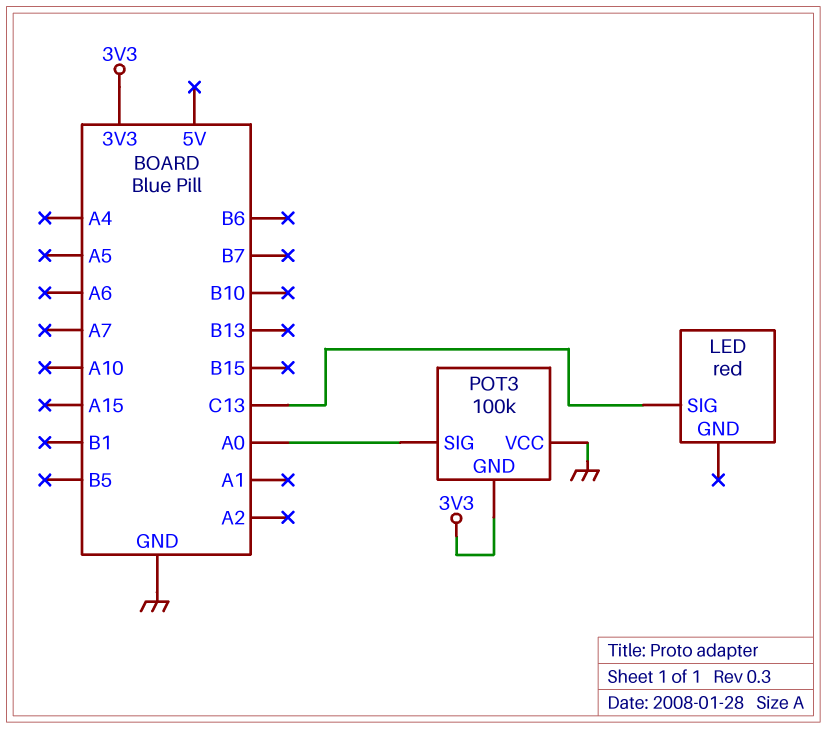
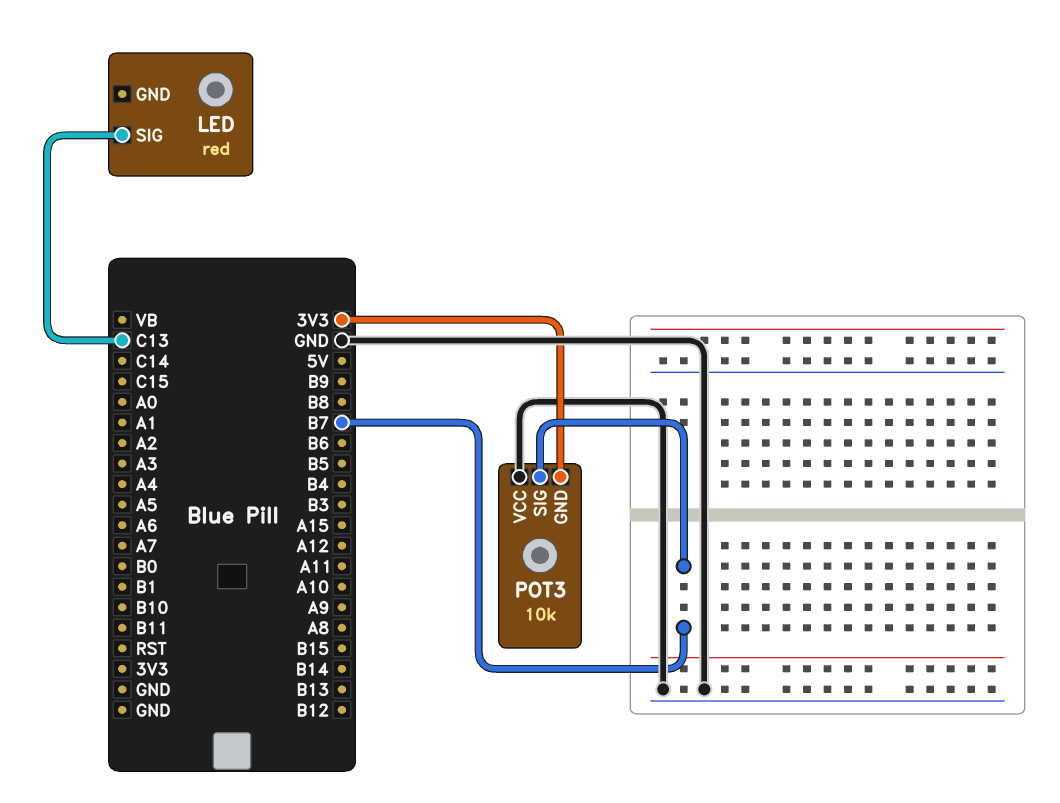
POT3: 100k -> 10k
POT3 pin SIG: A0 -> B7

